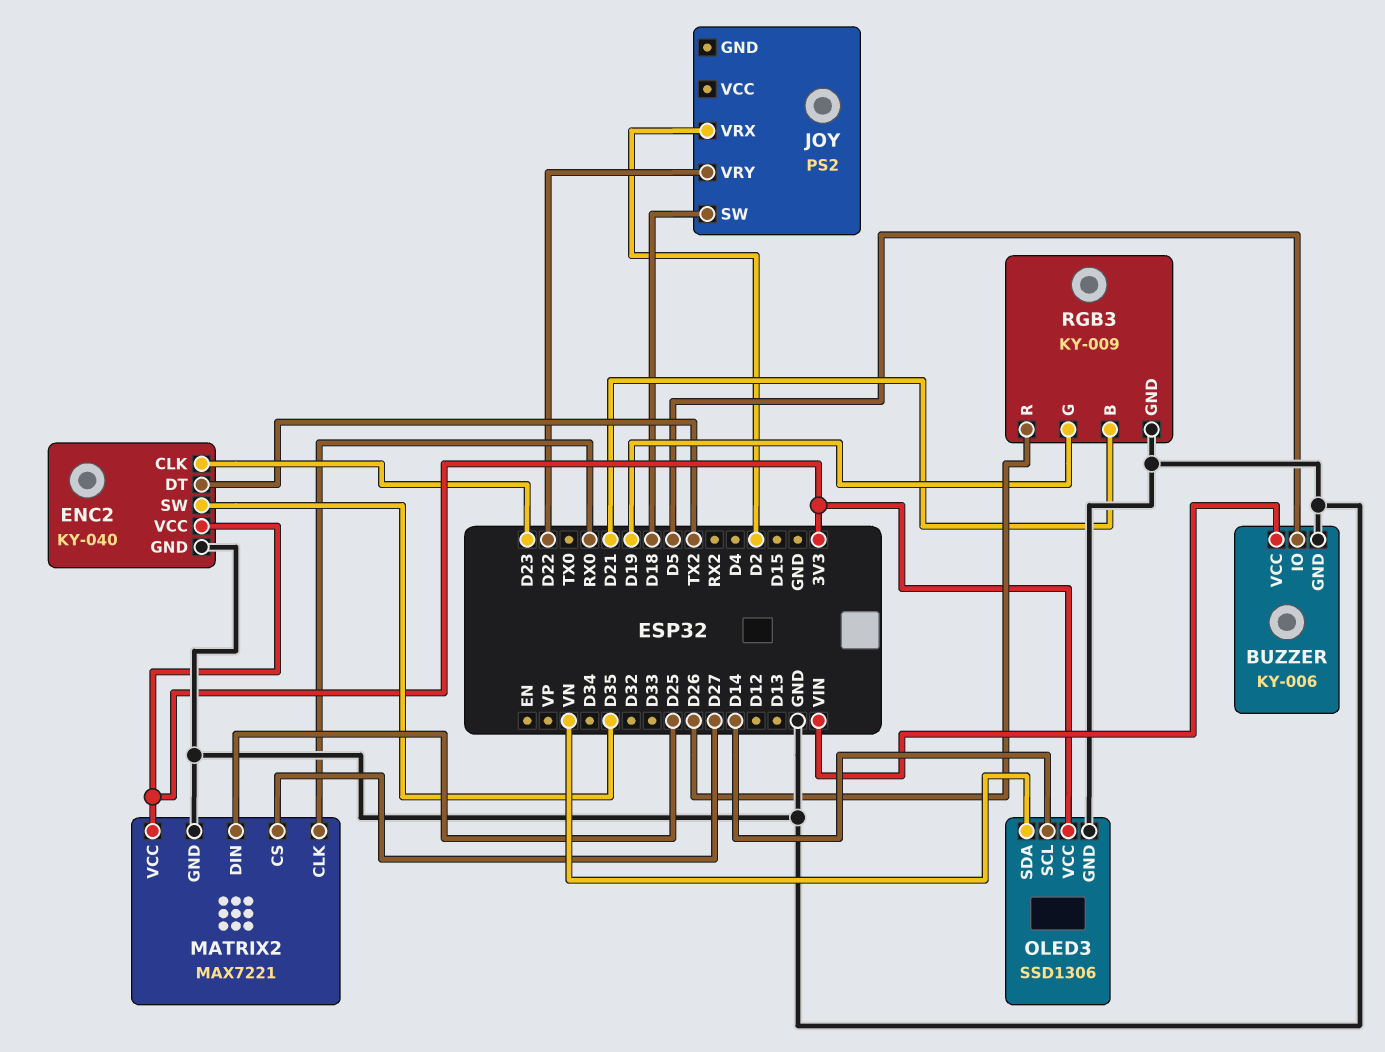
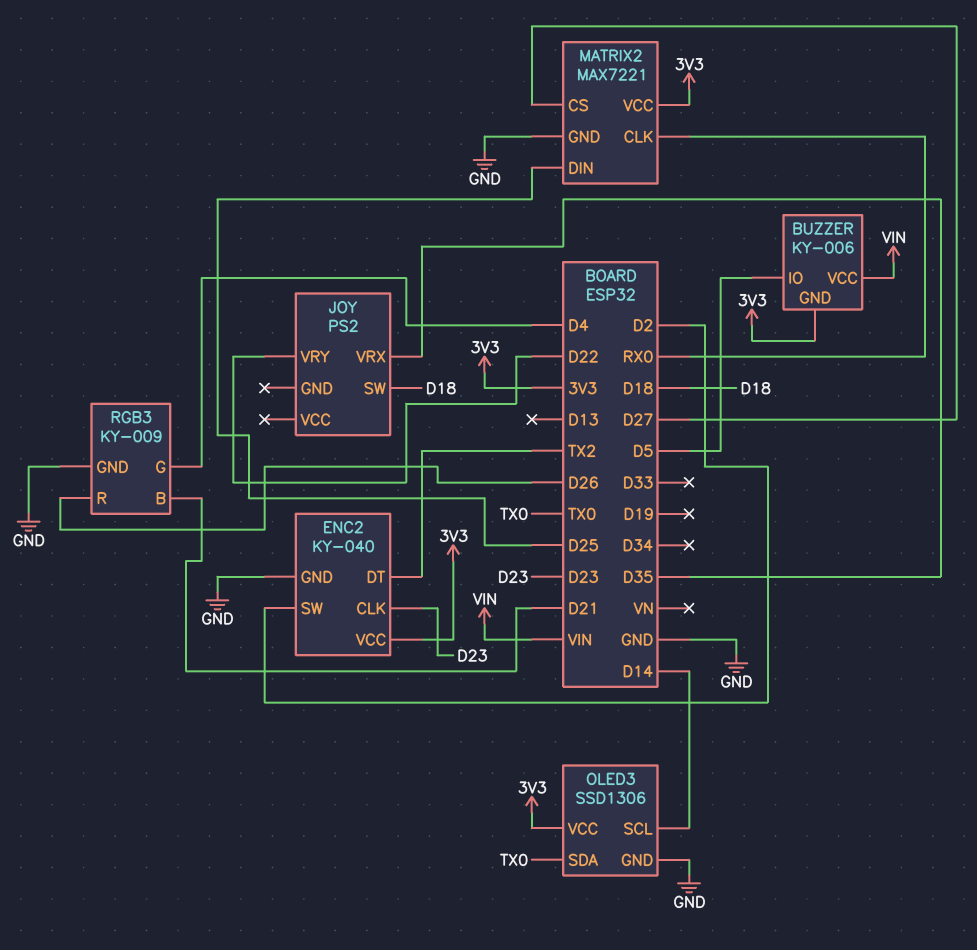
BUZZER pin GND: GND -> 3V3
ENC2 pin SW: D35 -> D2
JOY pin VRX: D2 -> D35
OLED3 pin SDA: VN -> TX0
RGB3 pin G: D19 -> D4

